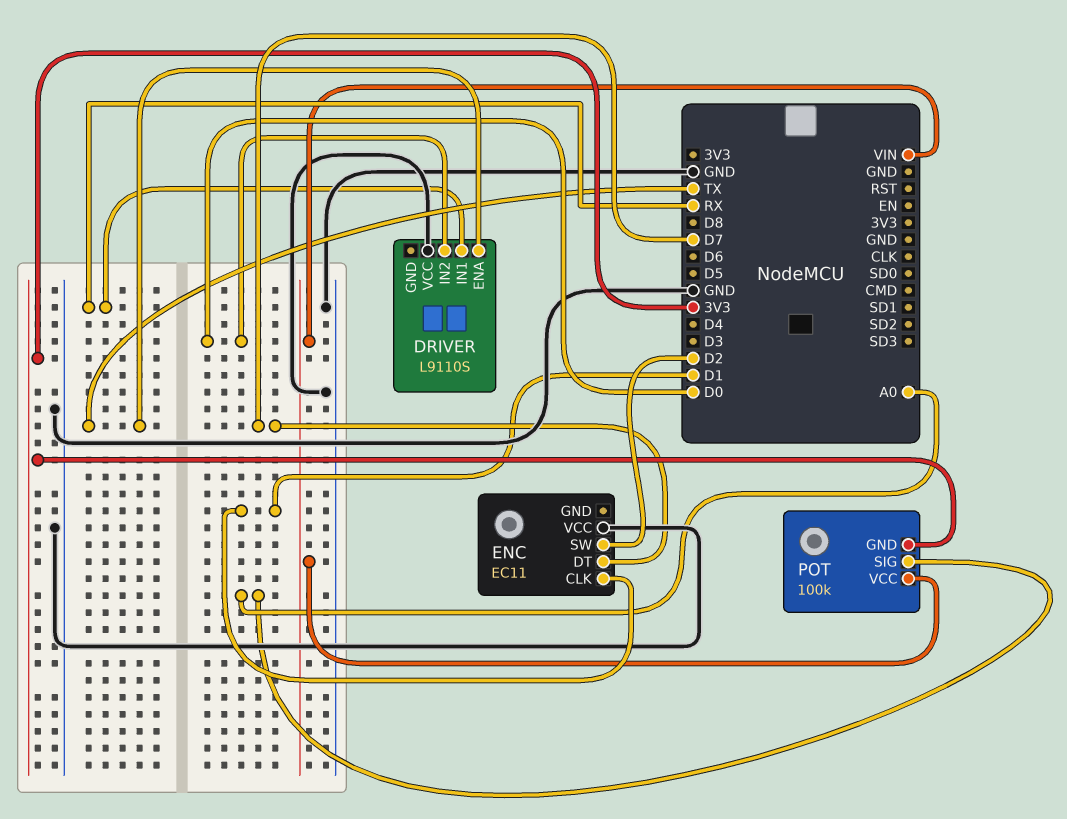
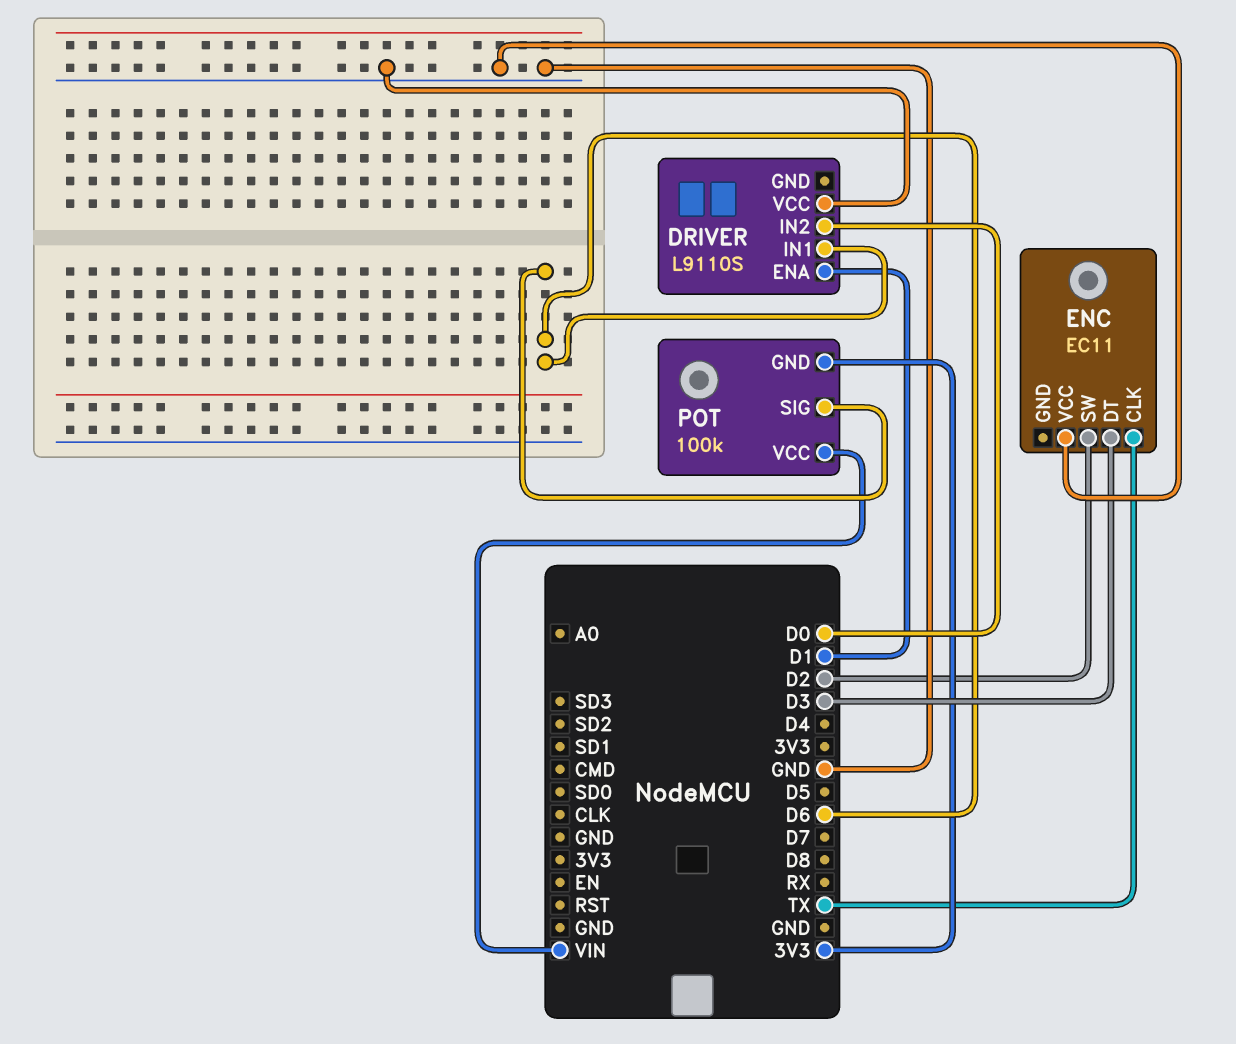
DRIVER pin ENA: TX -> D1
DRIVER pin IN1: RX -> D6
ENC pin CLK: D1 -> TX
ENC pin DT: D7 -> D3
POT pin SIG: A0 -> D6

